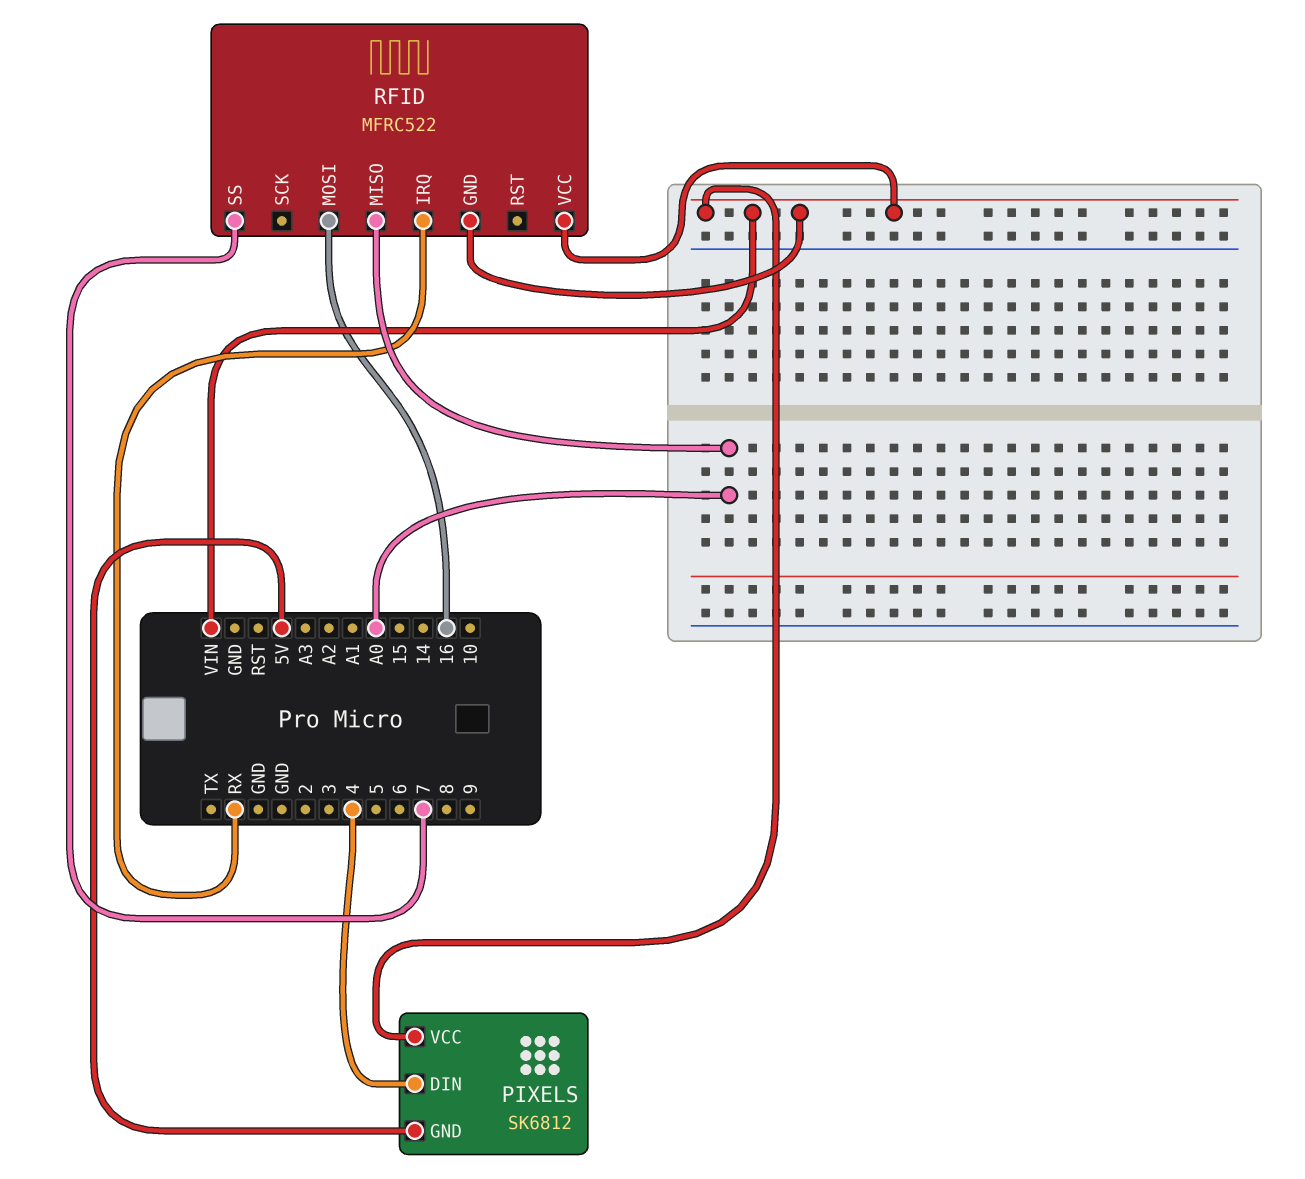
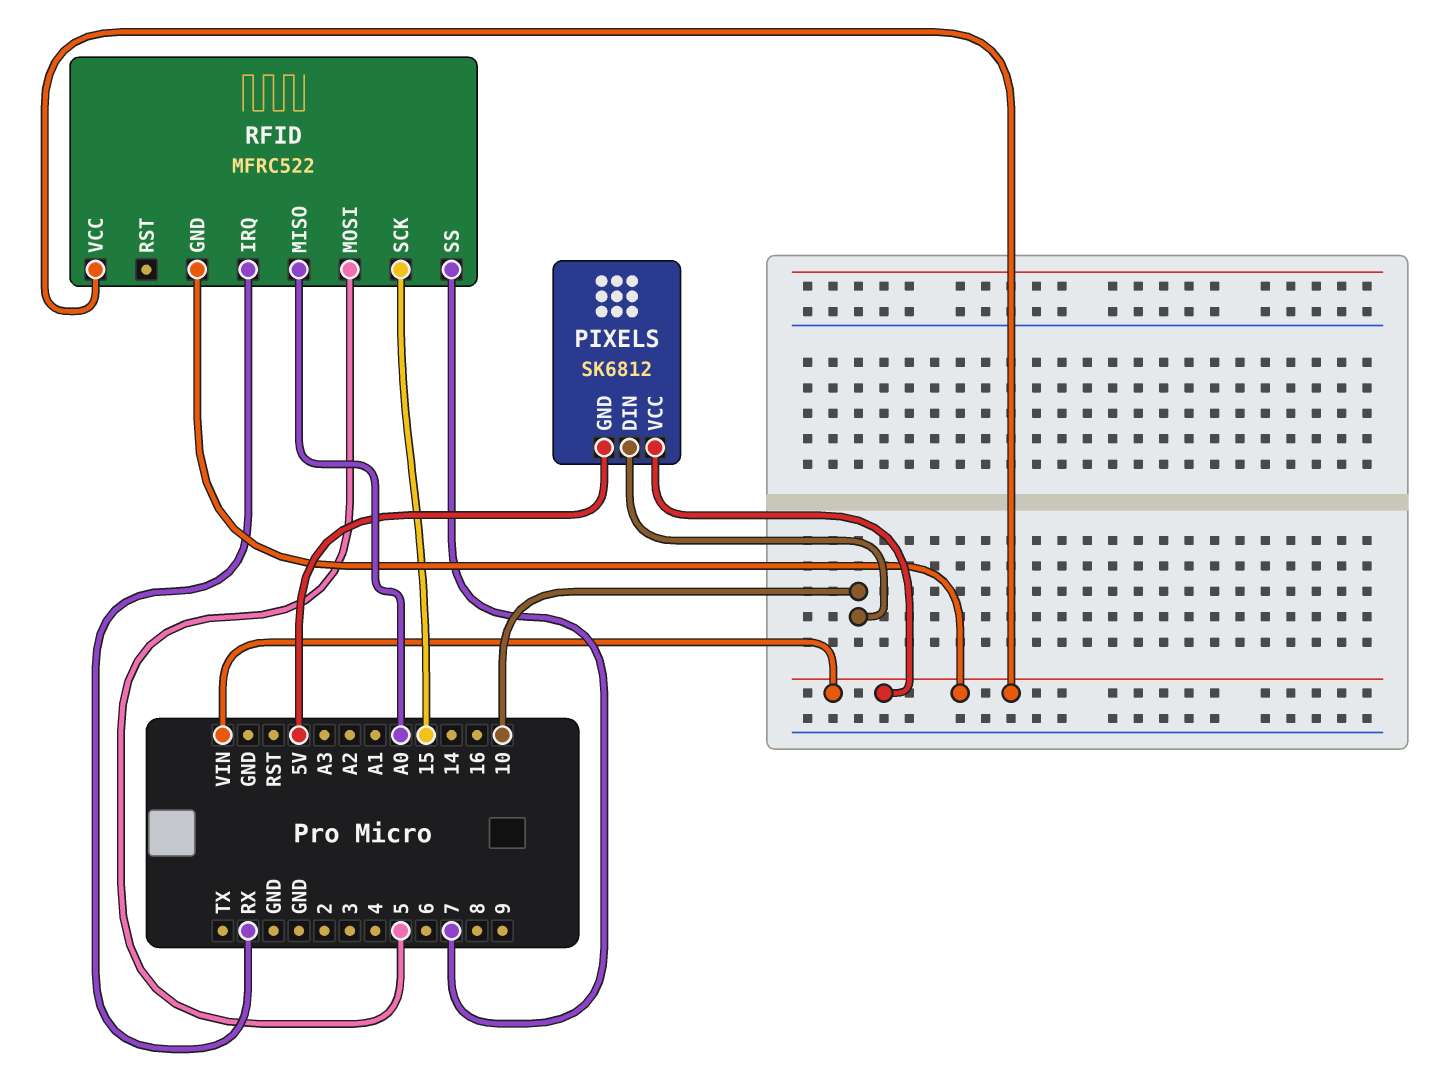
PIXELS pin DIN: 4 -> 10
RFID pin MOSI: 16 -> 5
RFID pin SCK: none -> 15

